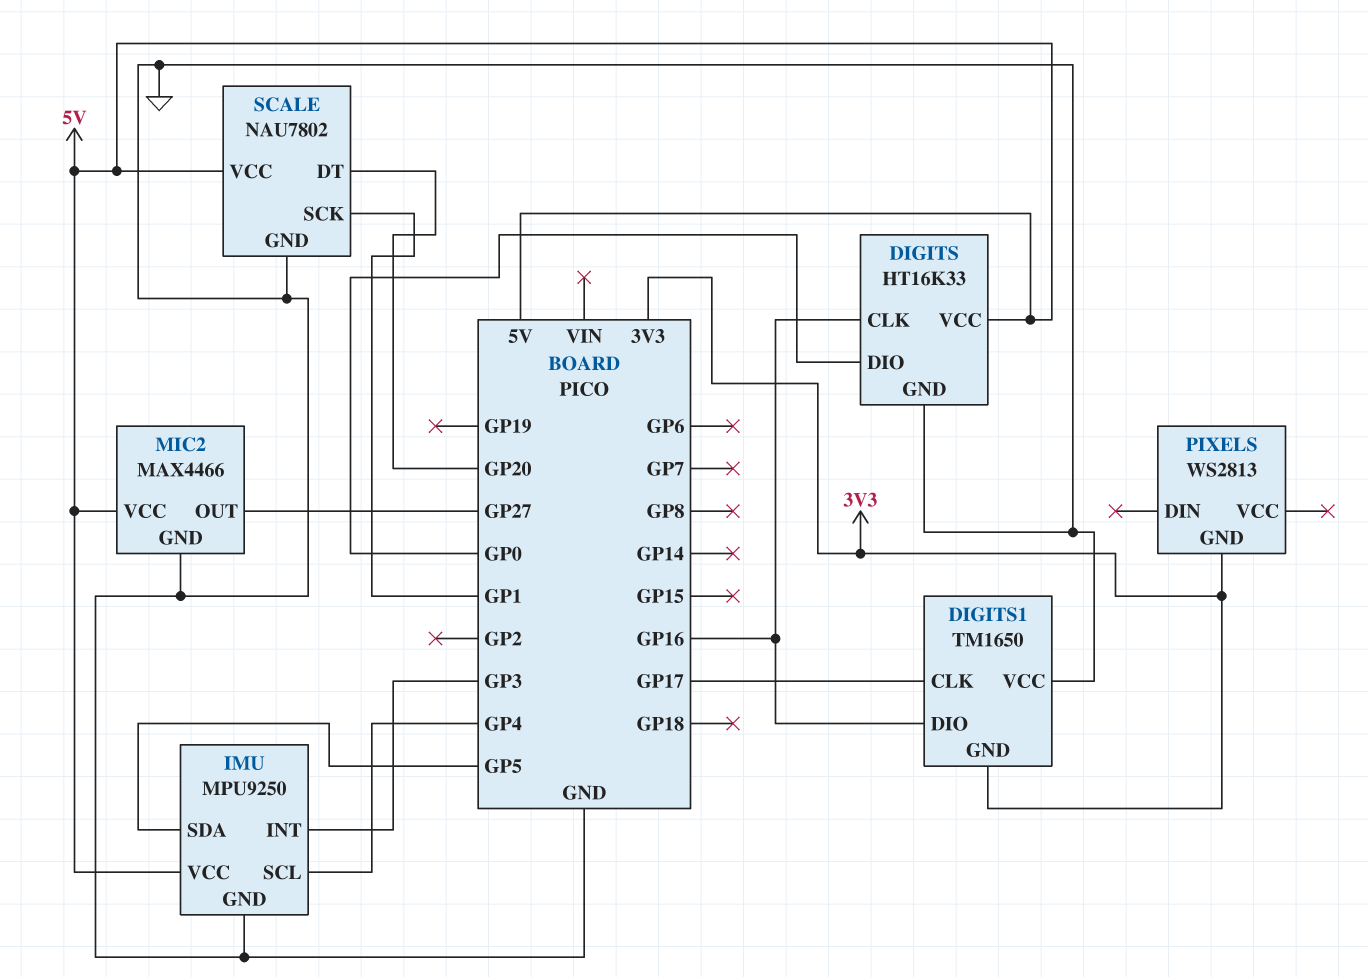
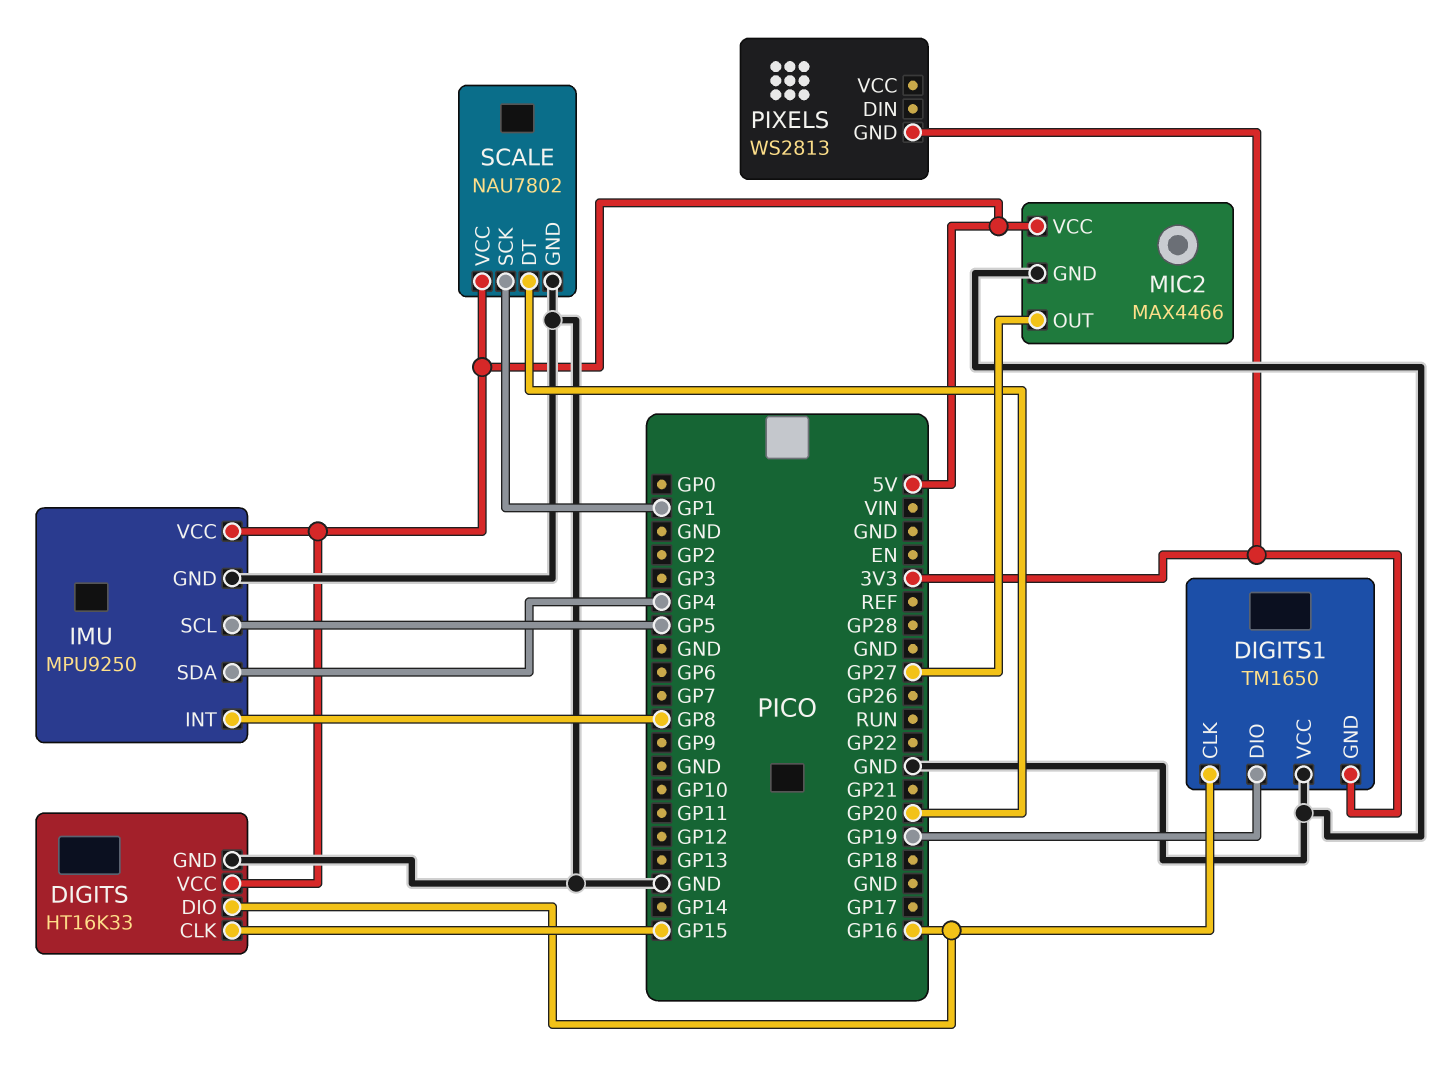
DIGITS pin CLK: GP16 -> GP15
DIGITS pin DIO: GP0 -> GP16
DIGITS1 pin CLK: GP17 -> GP16
DIGITS1 pin DIO: GP16 -> GP19
IMU pin INT: GP3 -> GP8
IMU pin SCL: GP4 -> GP5
IMU pin SDA: GP5 -> GP4

